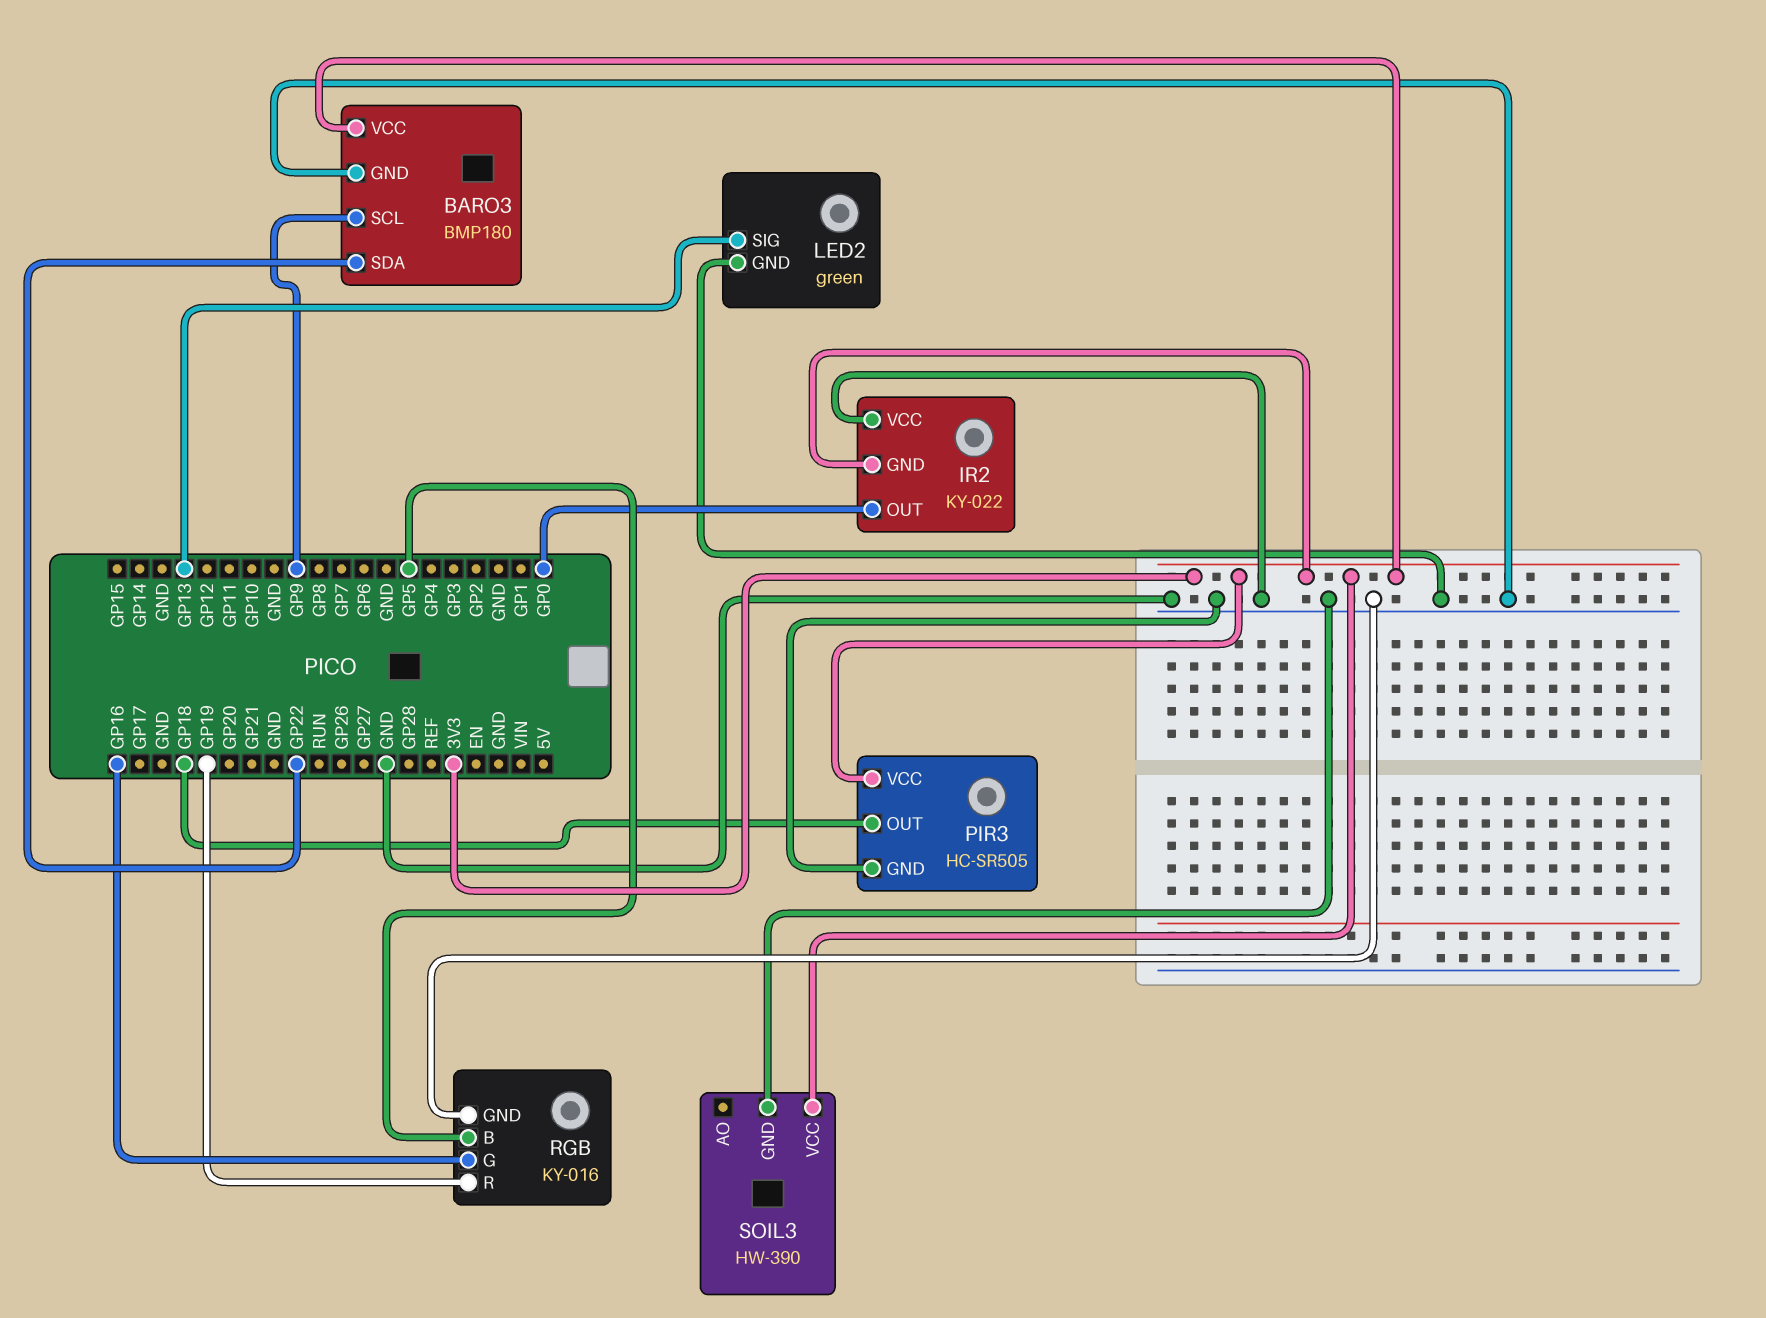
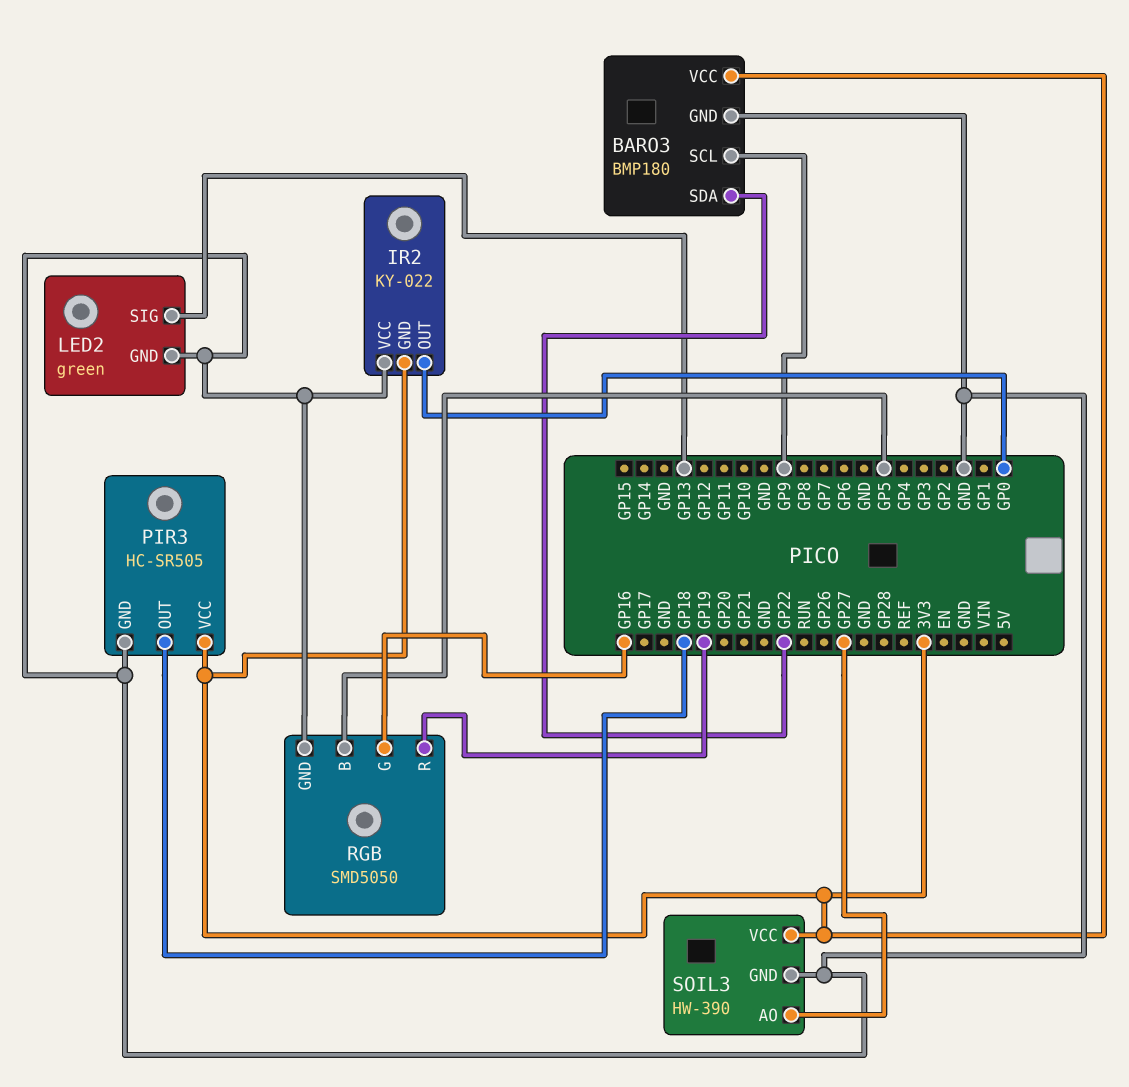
RGB: KY-016 -> SMD5050
SOIL3 pin AO: none -> GP27

